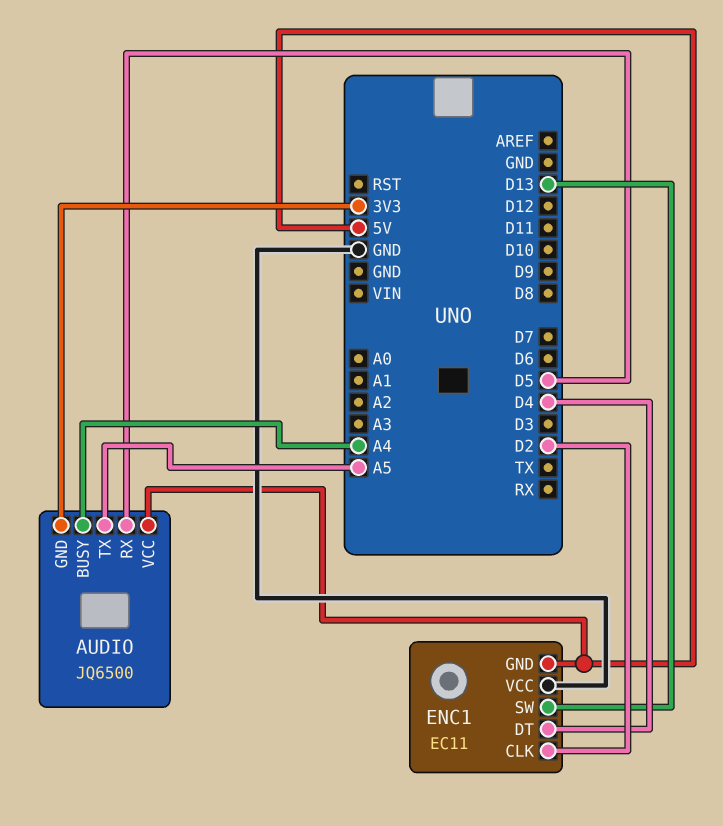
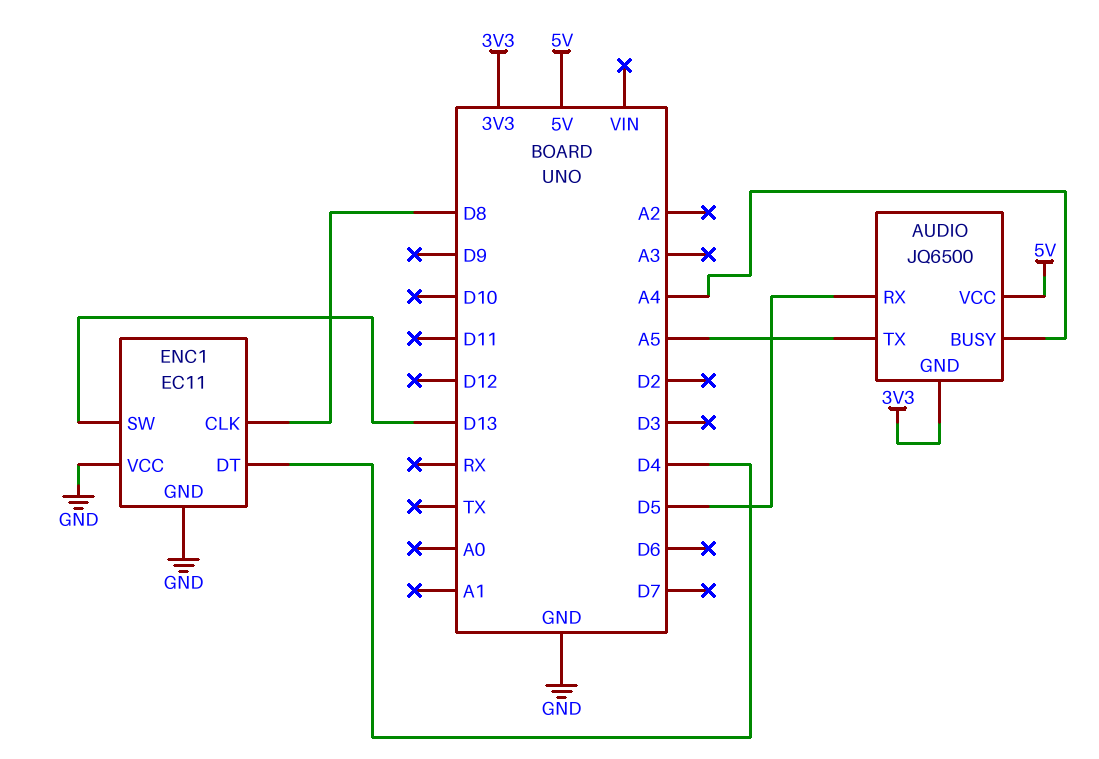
ENC1 pin CLK: D2 -> D8
ENC1 pin GND: 5V -> GND

